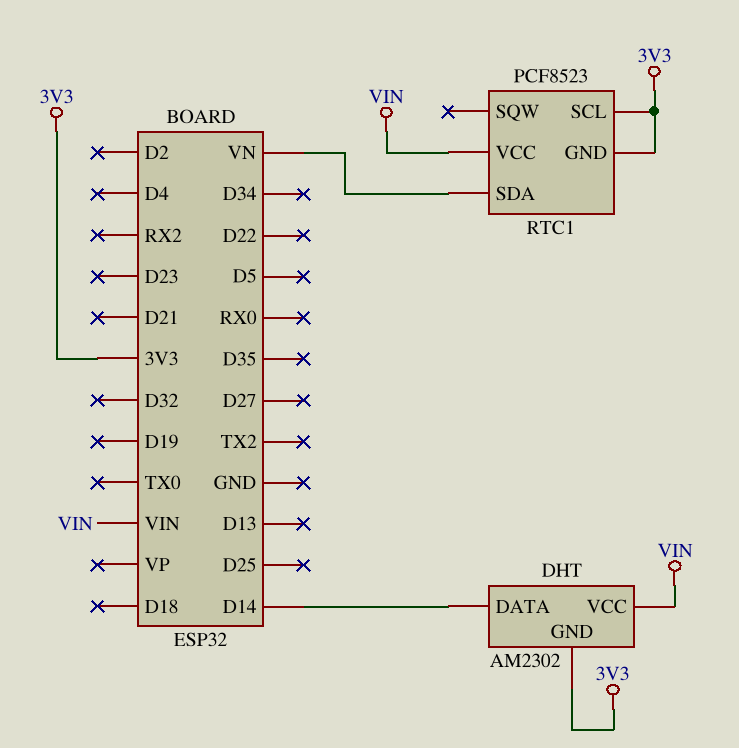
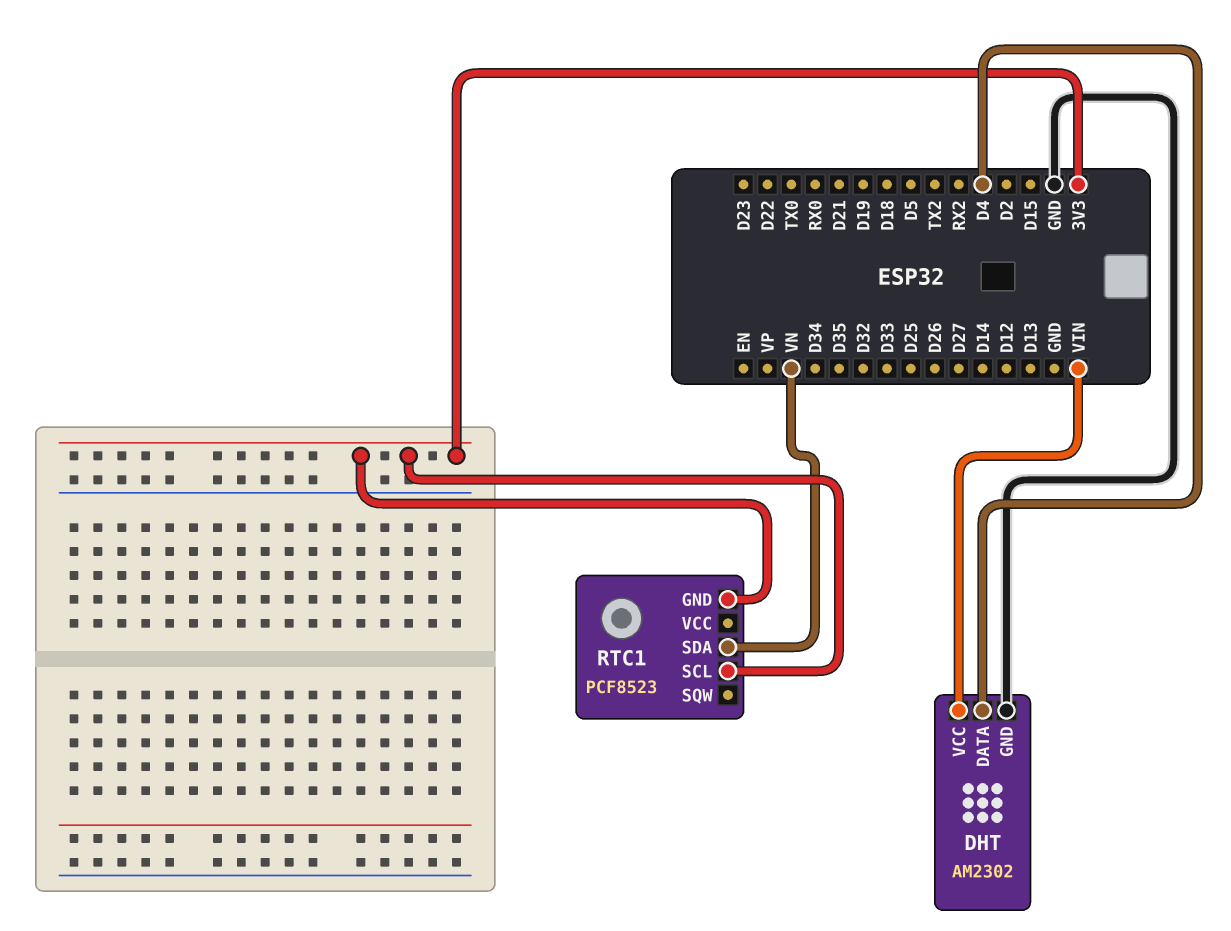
DHT pin DATA: D14 -> D4
DHT pin GND: 3V3 -> GND
RTC1 pin VCC: VIN -> none

